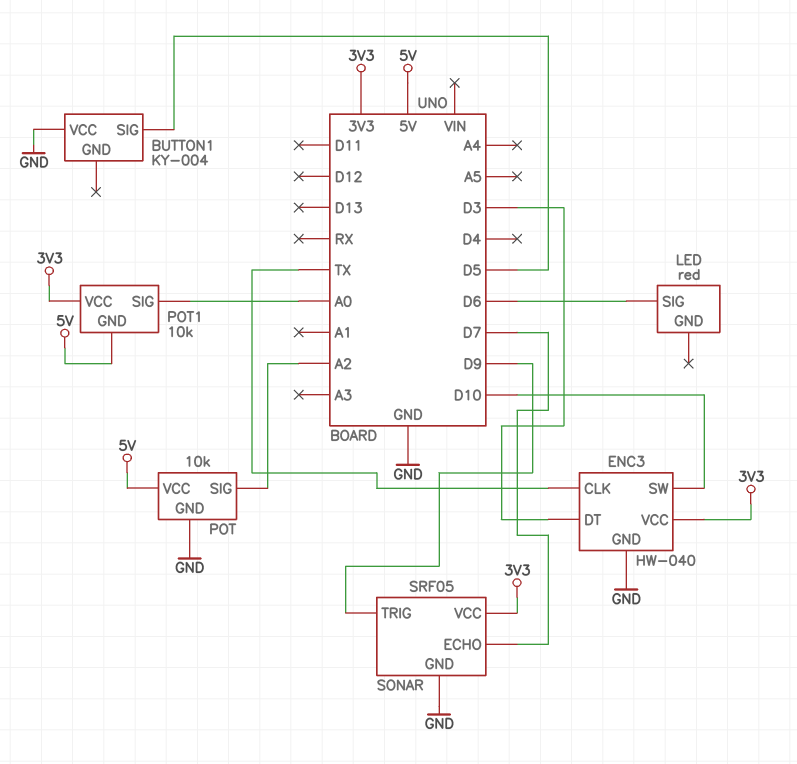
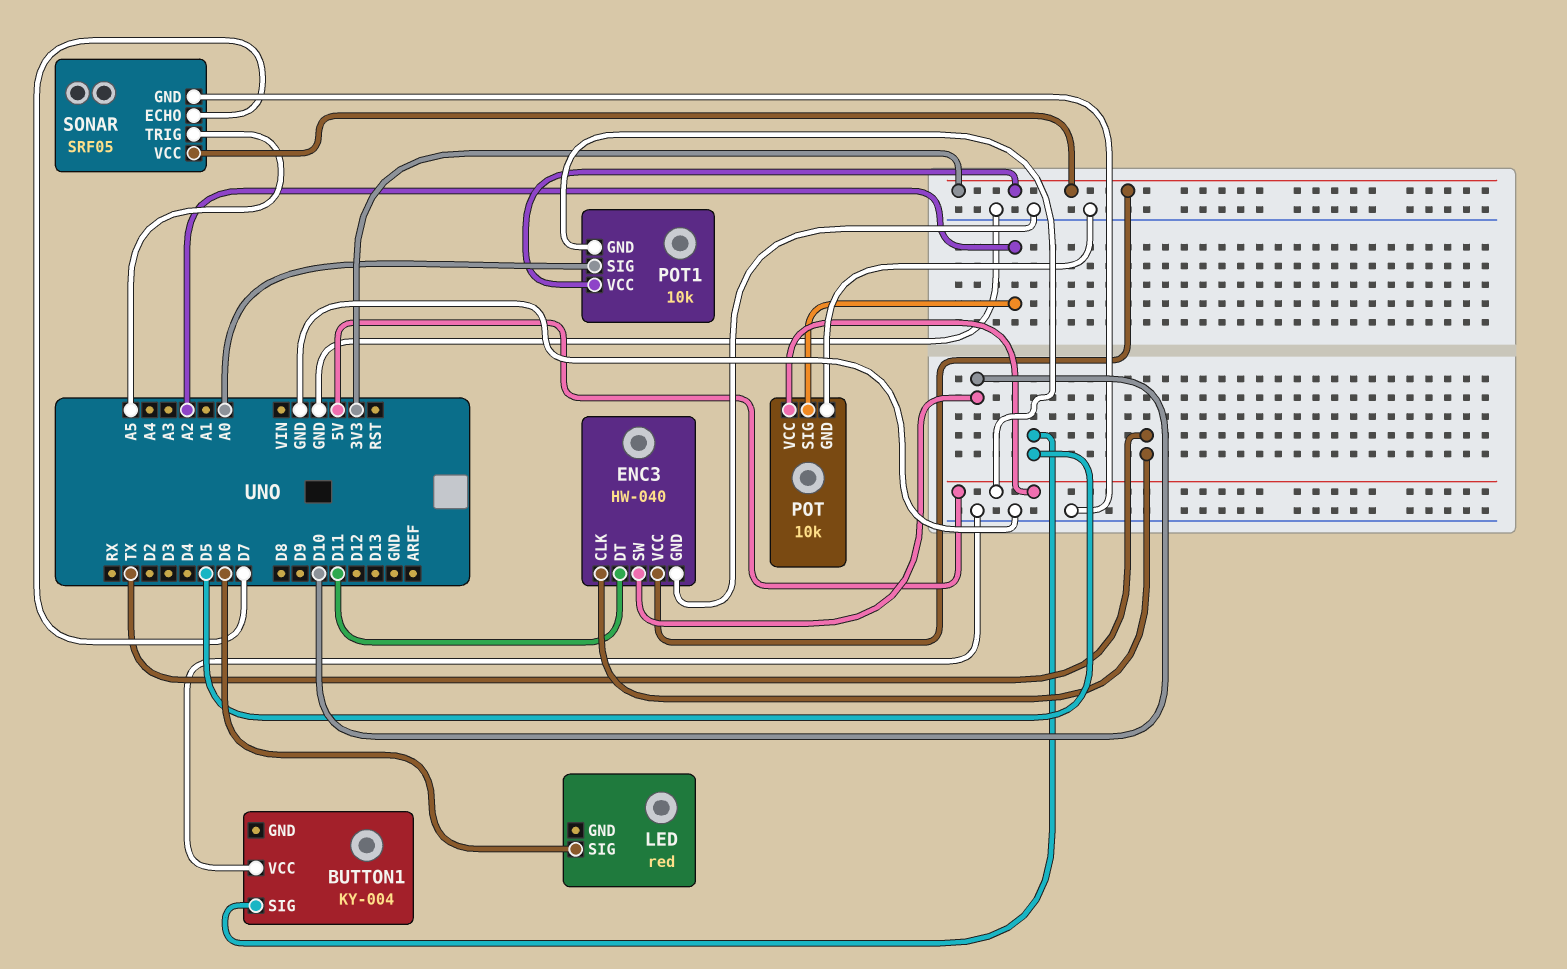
ENC3 pin DT: D3 -> D11
SONAR pin TRIG: D9 -> A5

